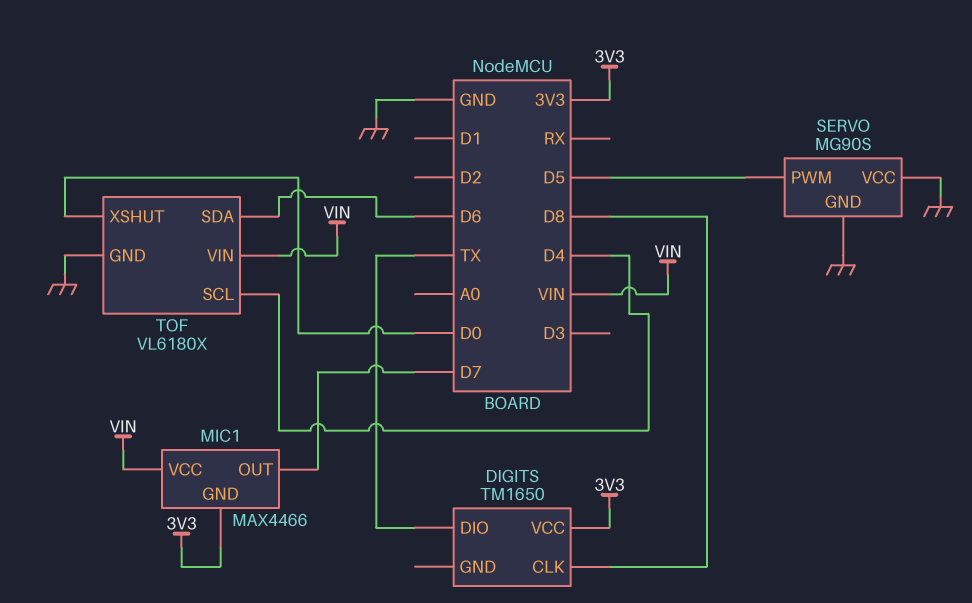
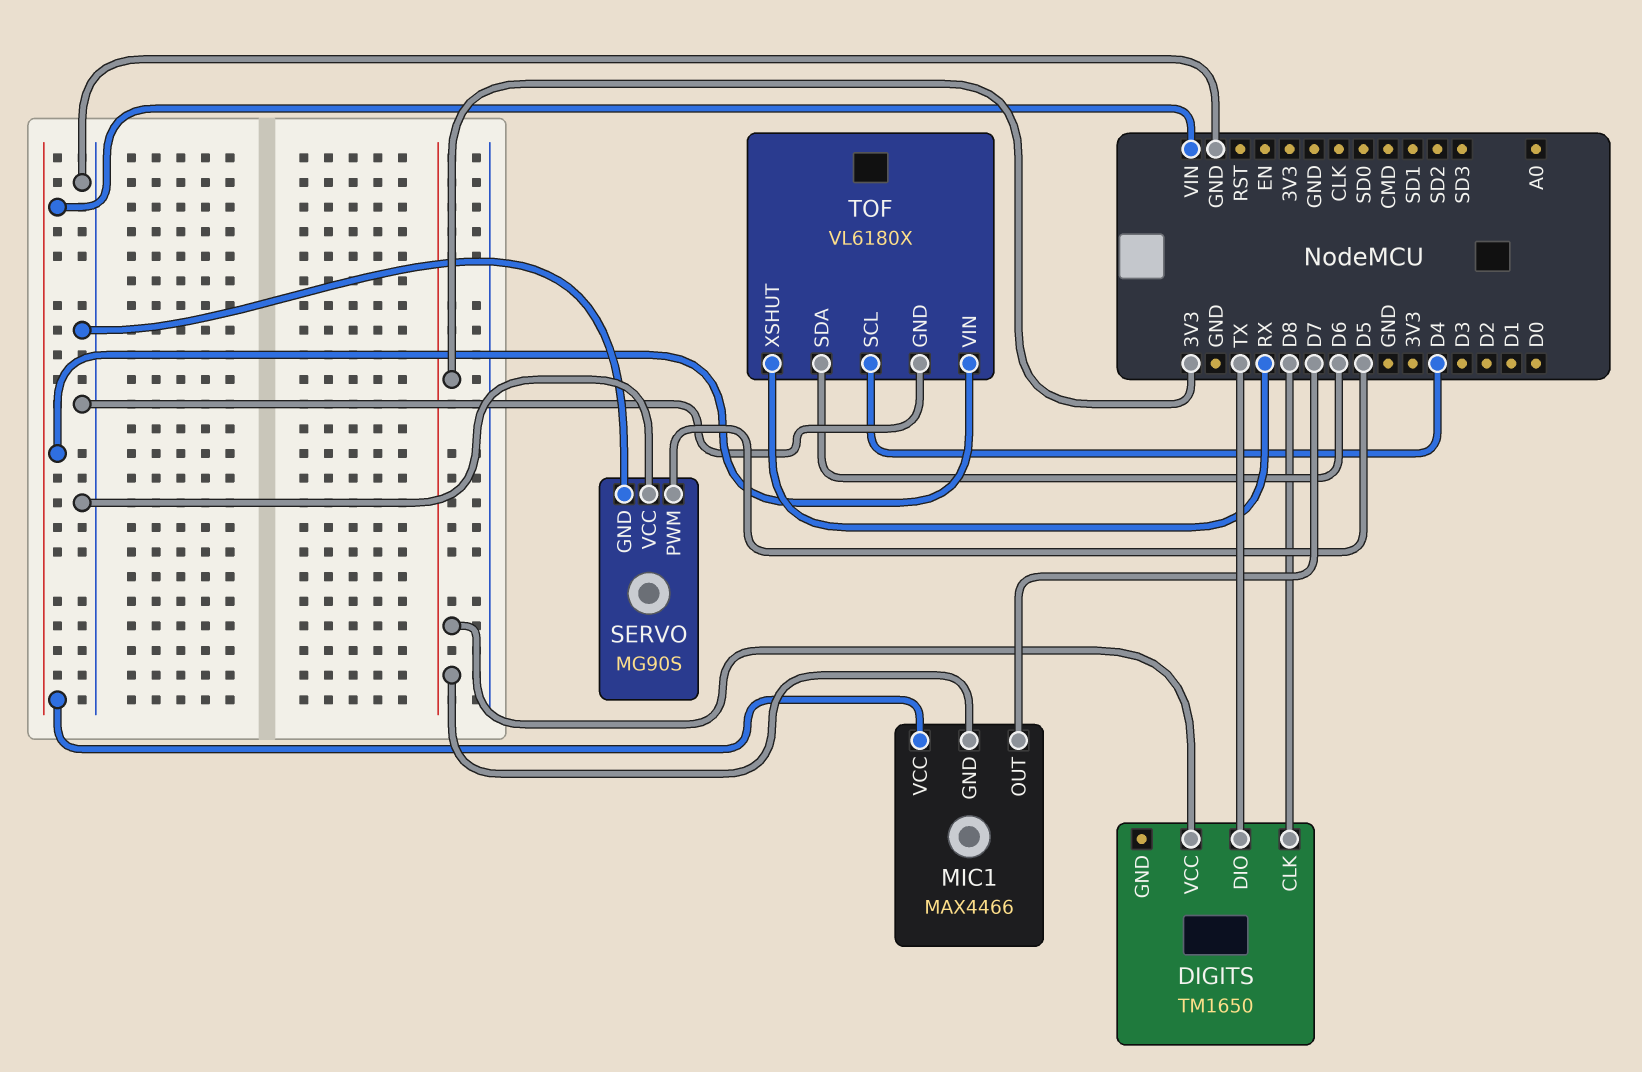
TOF pin XSHUT: D0 -> RX

